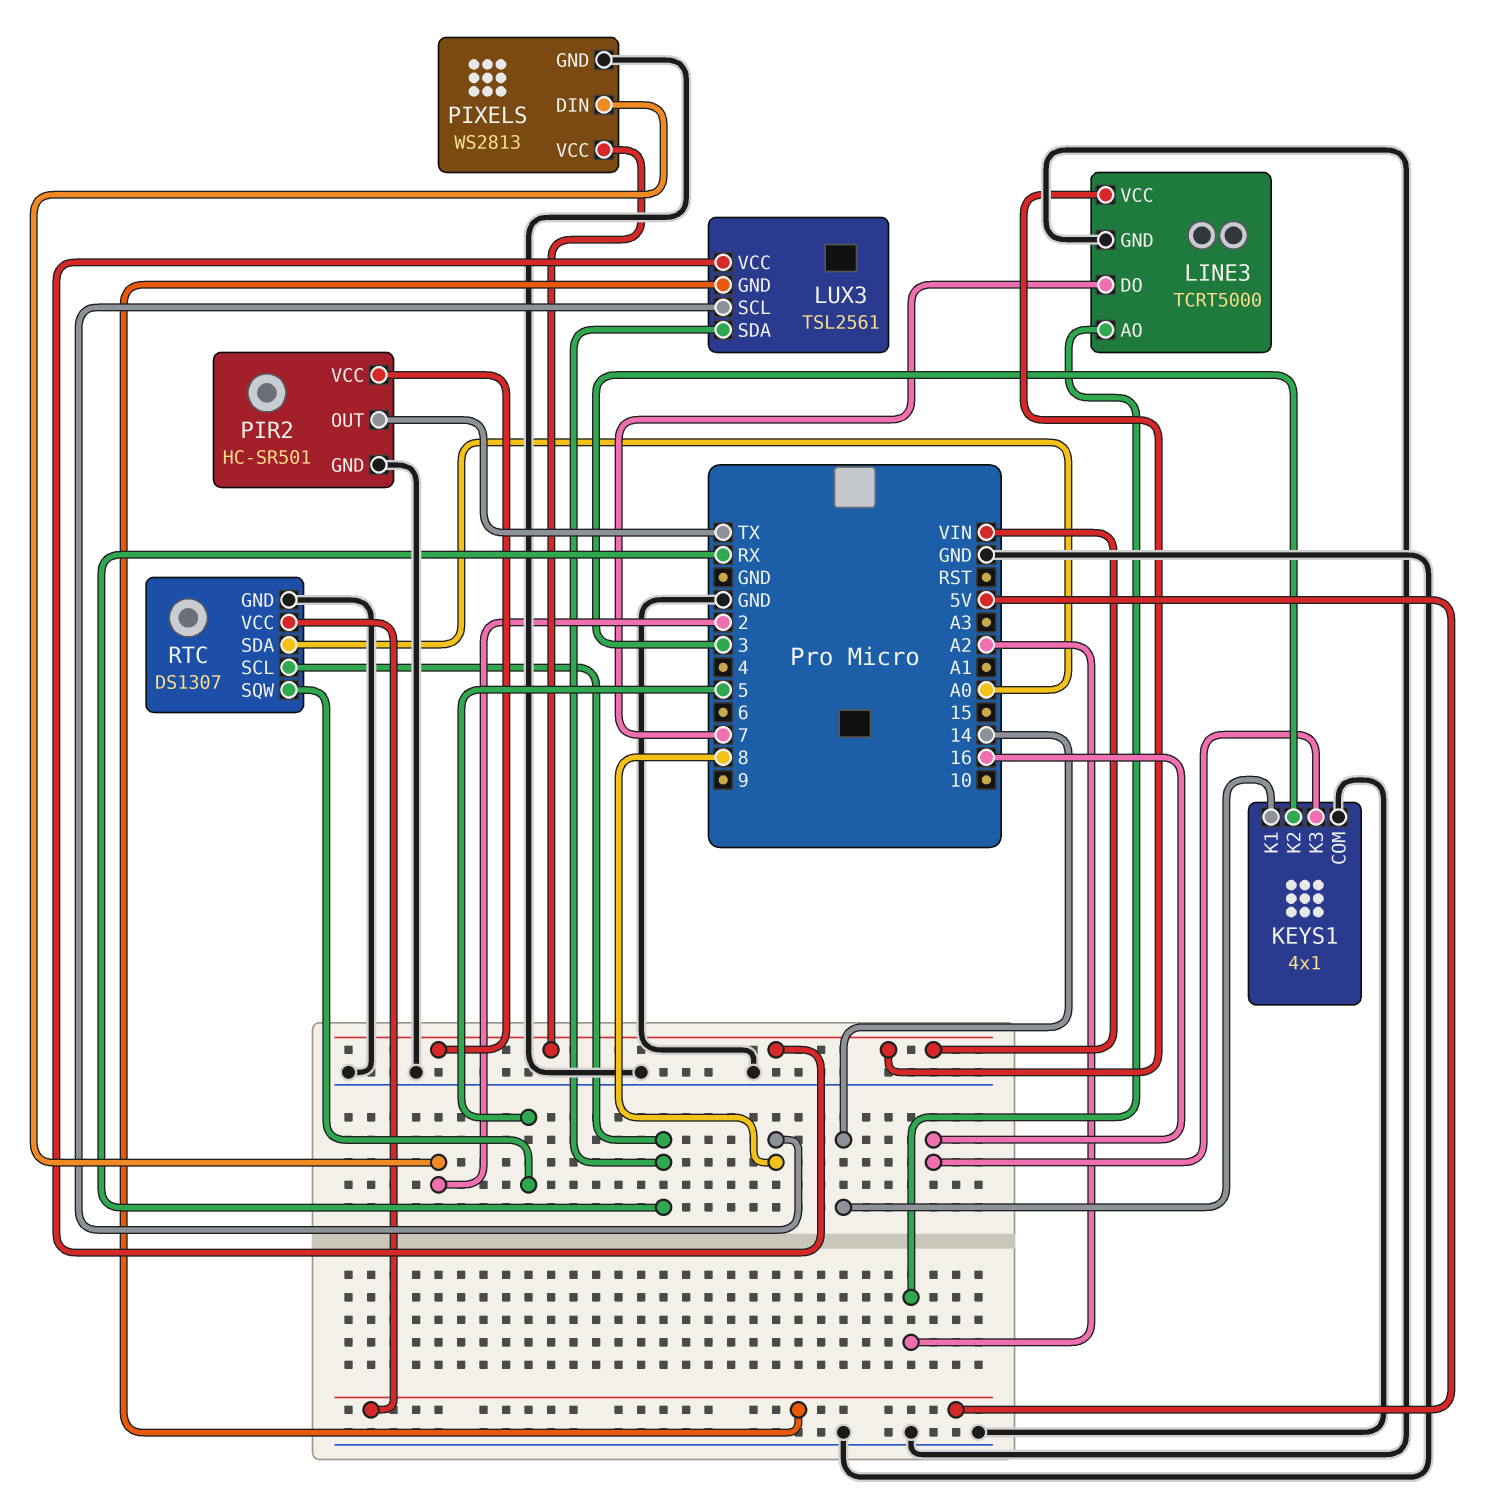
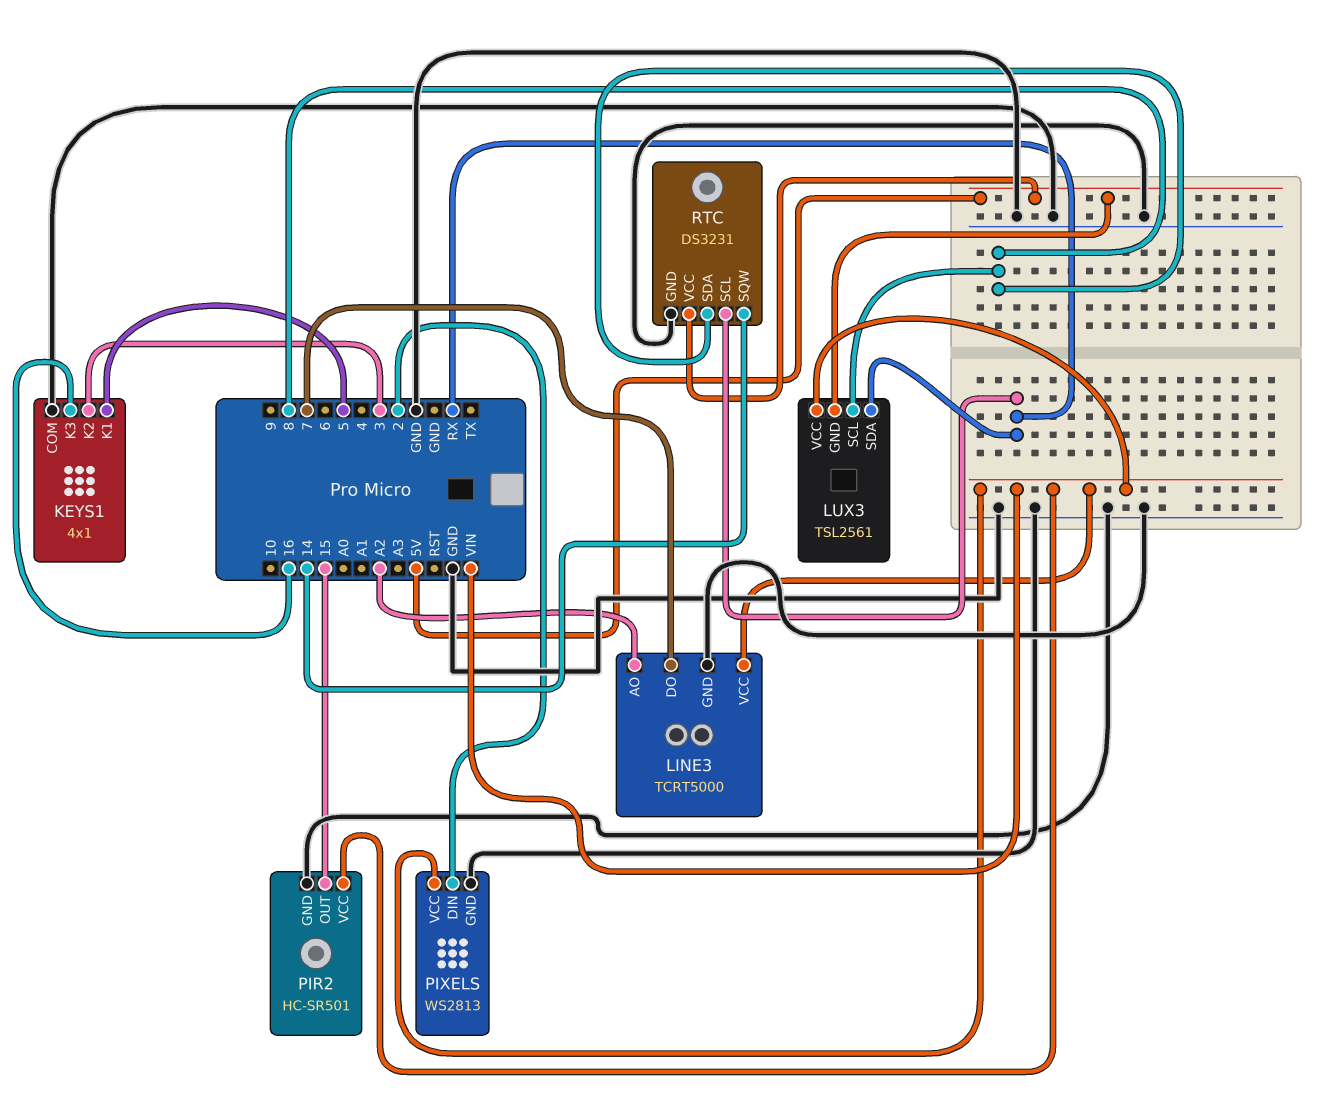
KEYS1 pin K1: 14 -> 5
PIR2 pin OUT: TX -> 15
RTC: DS1307 -> DS3231
RTC pin SDA: A0 -> 8
RTC pin SQW: 5 -> 14

